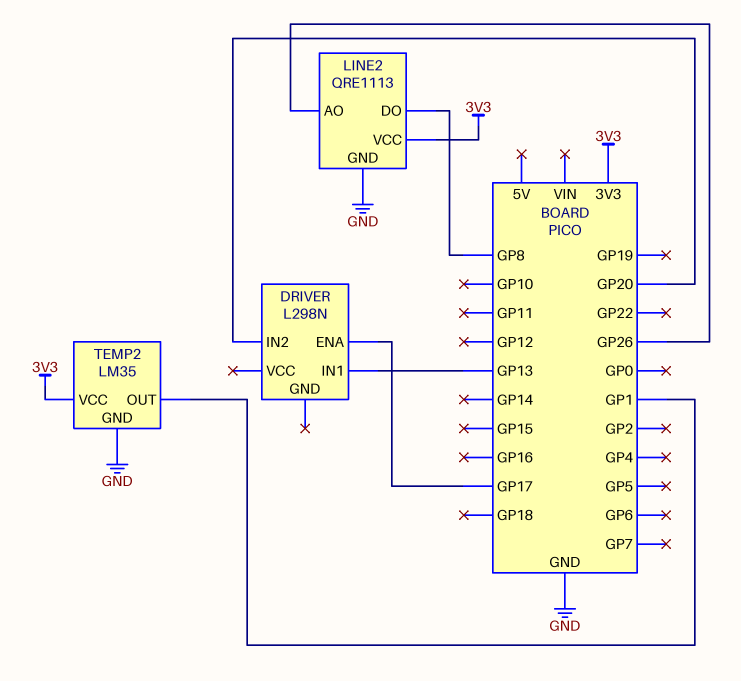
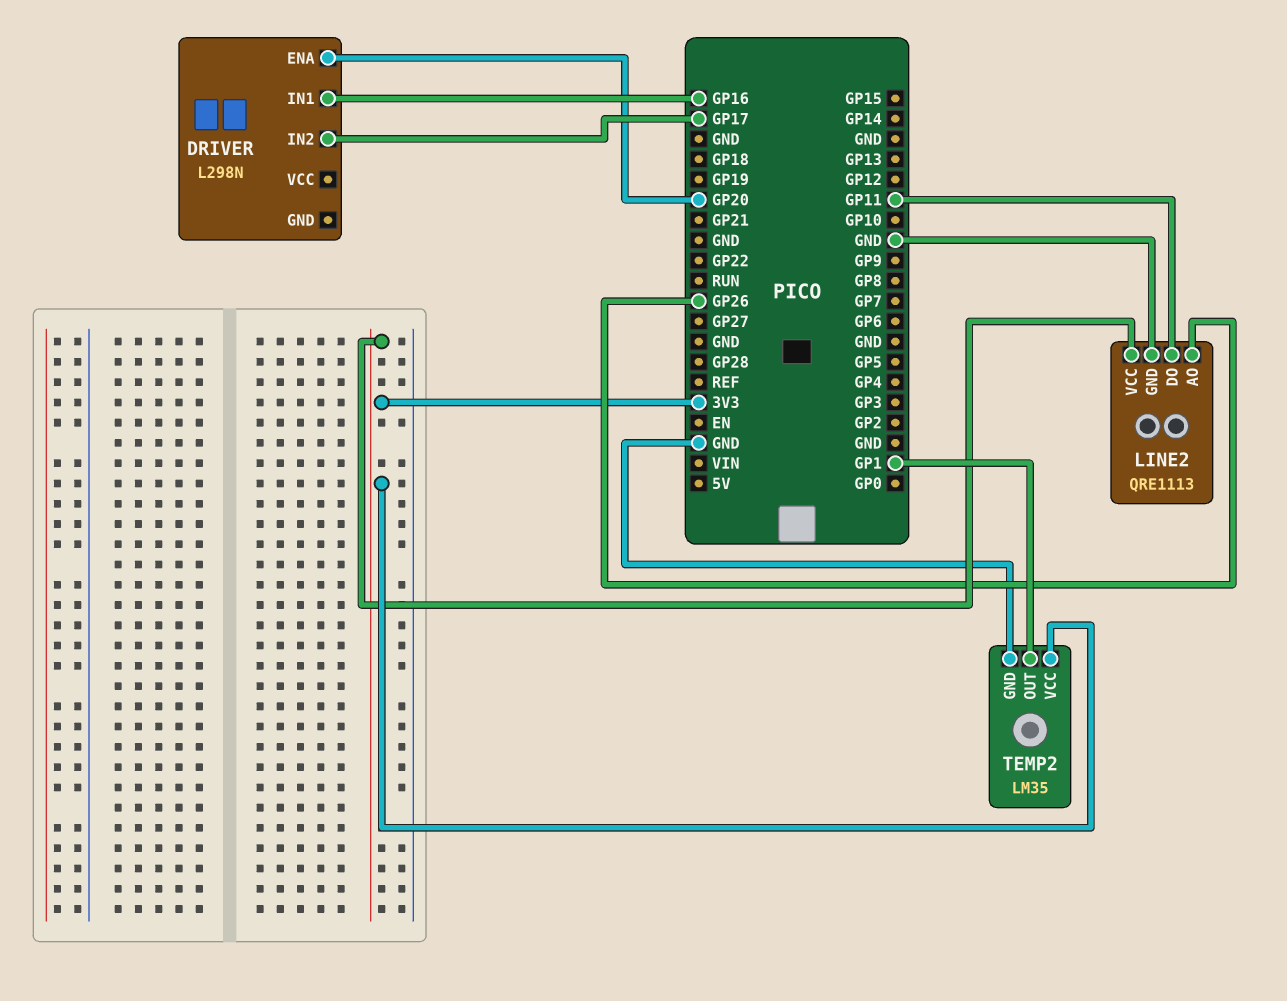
DRIVER pin ENA: GP17 -> GP20
DRIVER pin IN1: GP13 -> GP16
DRIVER pin IN2: GP20 -> GP17
LINE2 pin DO: GP8 -> GP11

